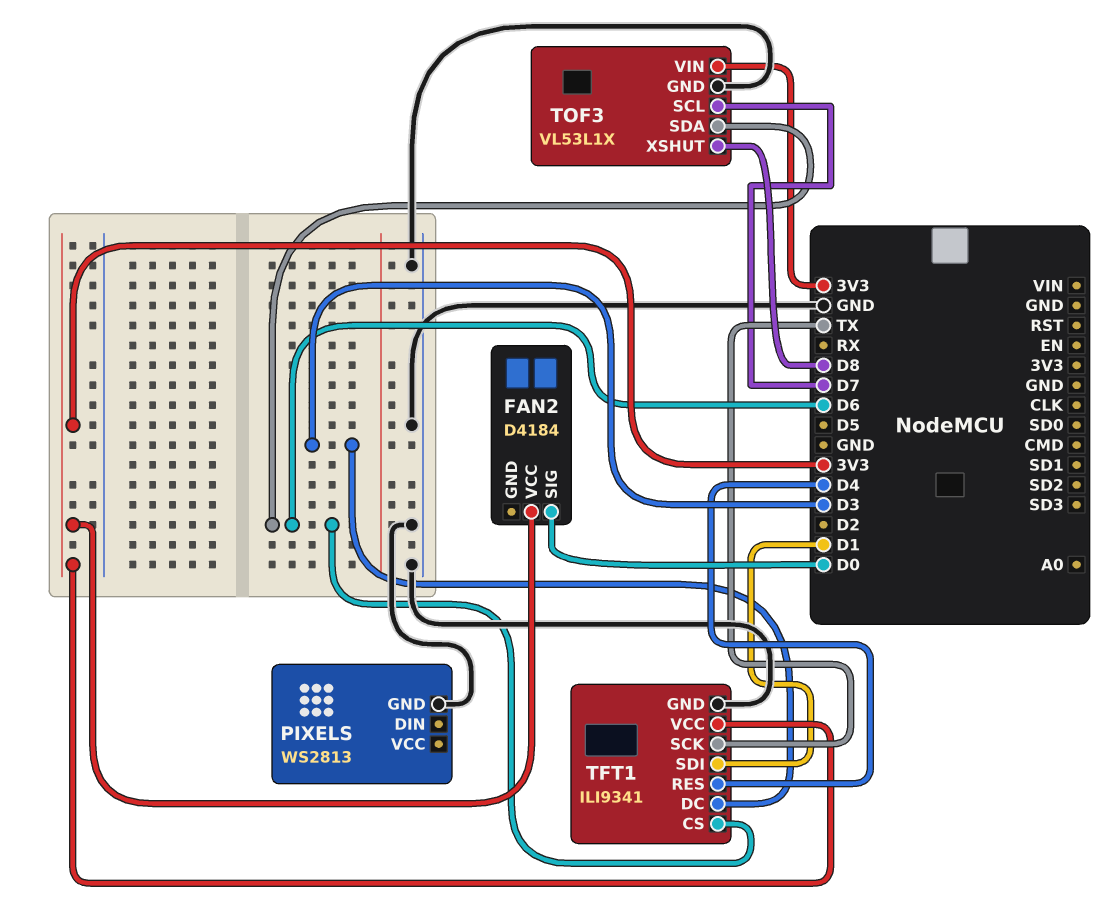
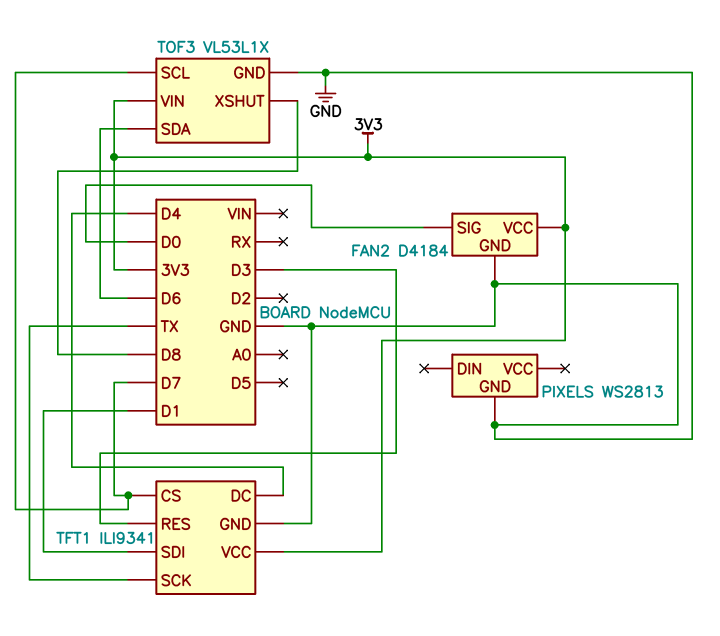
FAN2 pin GND: none -> GND
TFT1 pin CS: D6 -> D7
TFT1 pin DC: D3 -> D4
TFT1 pin RES: D4 -> D3

